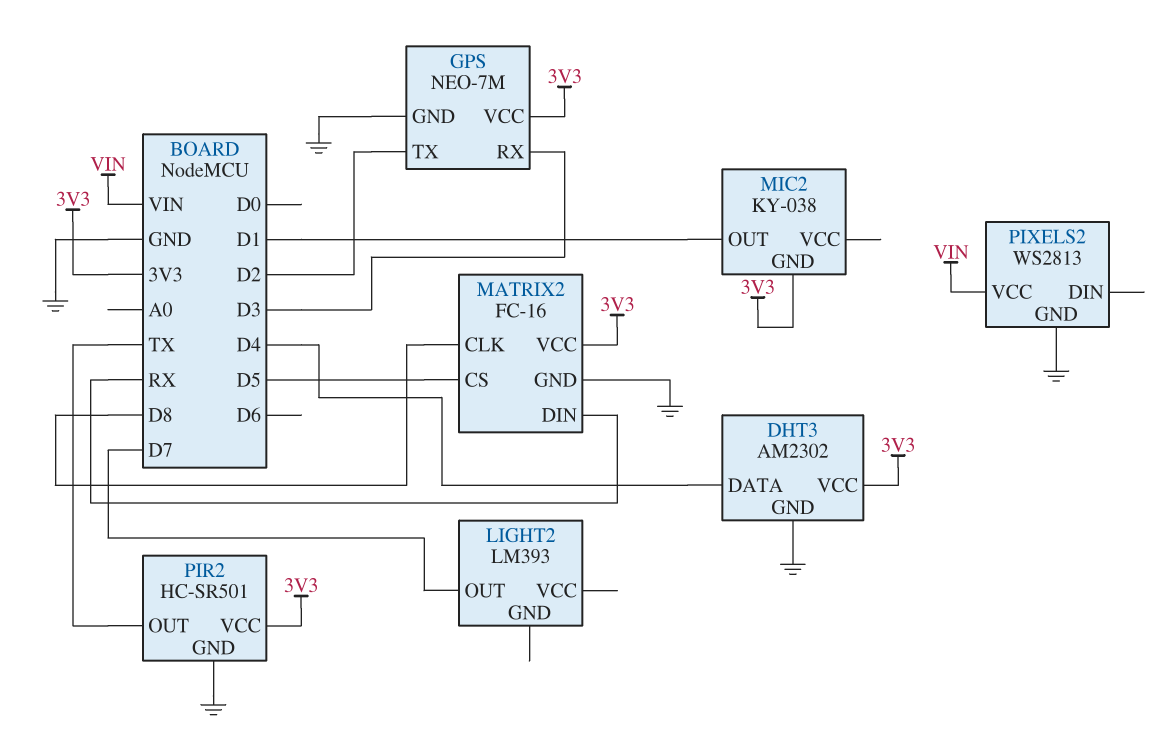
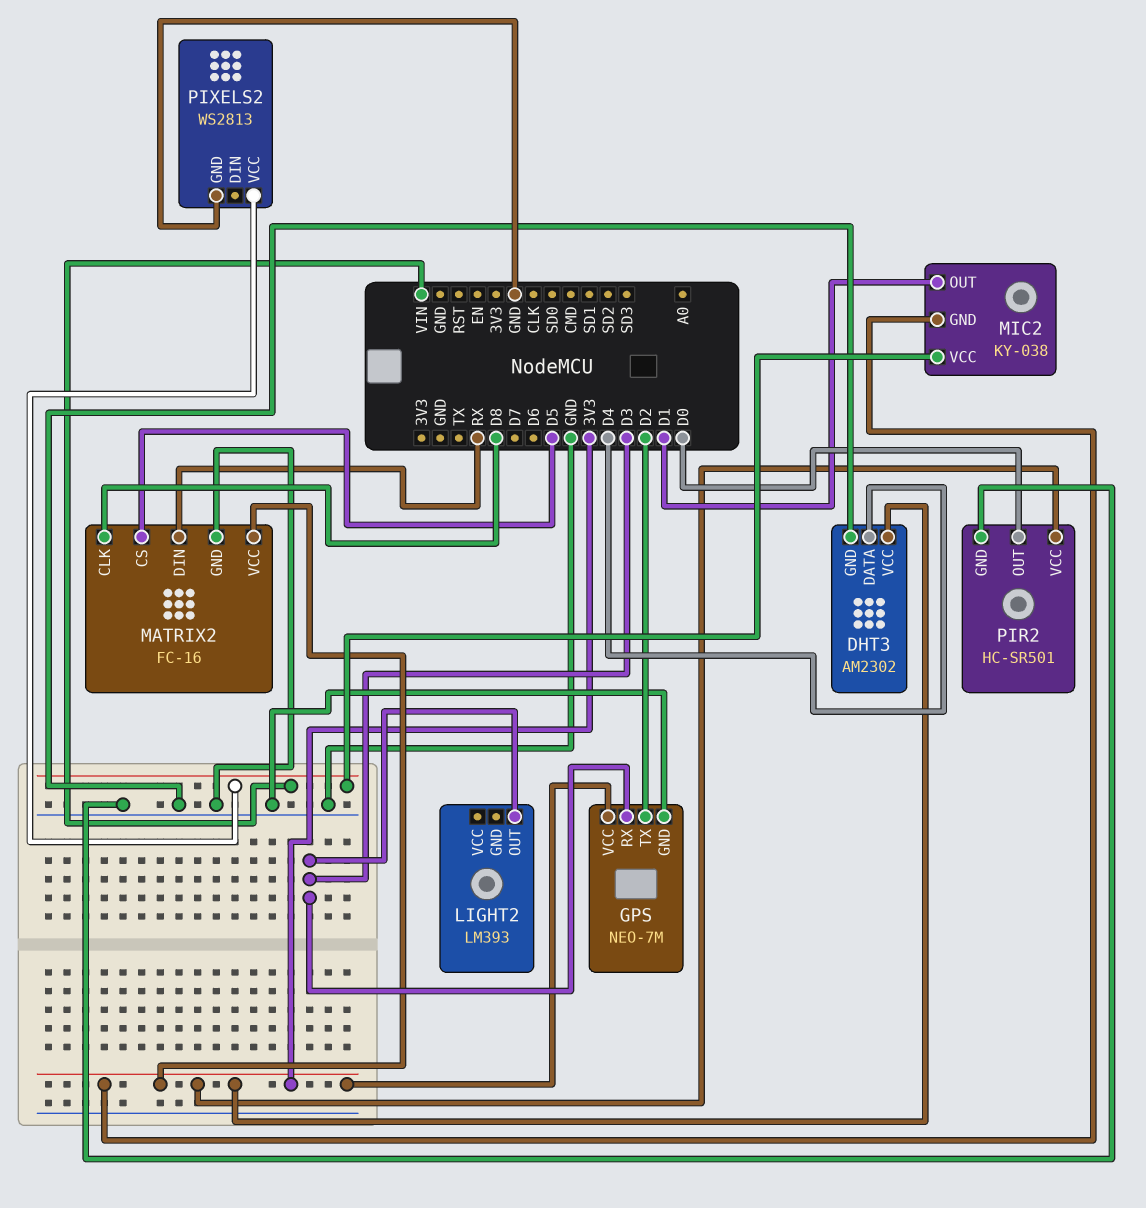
LIGHT2 pin OUT: D7 -> D3
MIC2 pin VCC: none -> VIN
PIR2 pin OUT: TX -> D0

